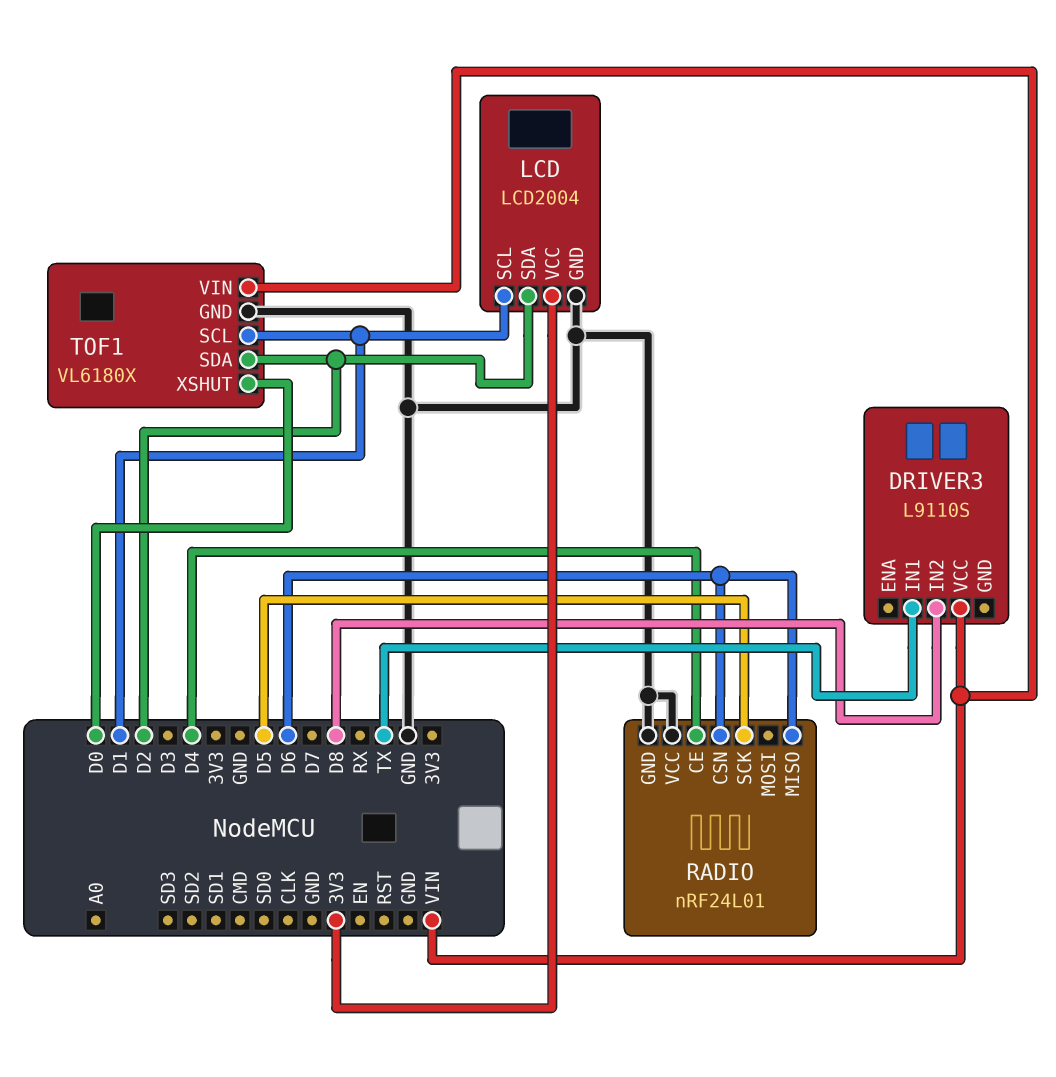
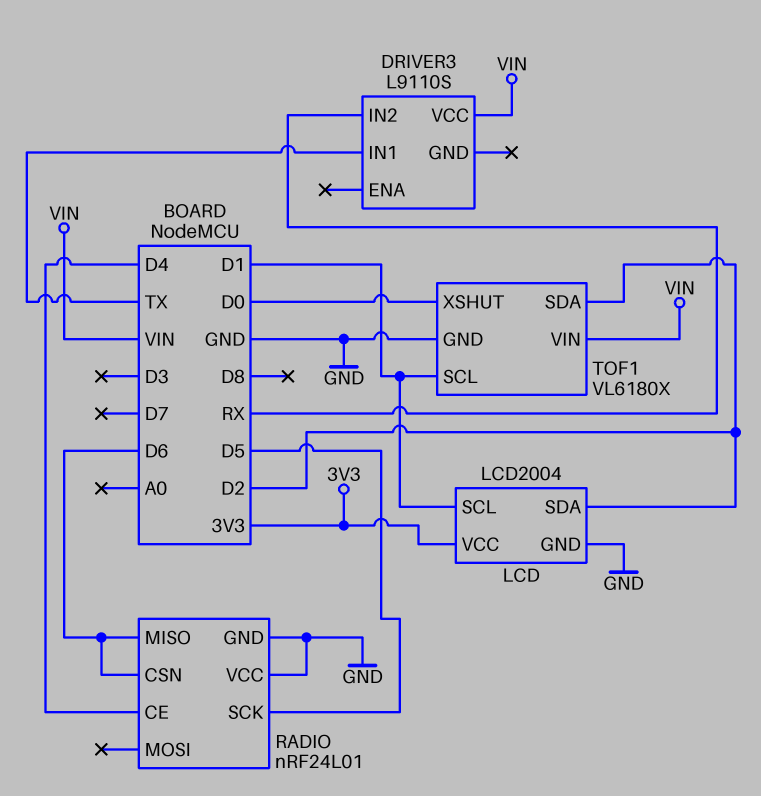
DRIVER3 pin IN2: D8 -> RX

